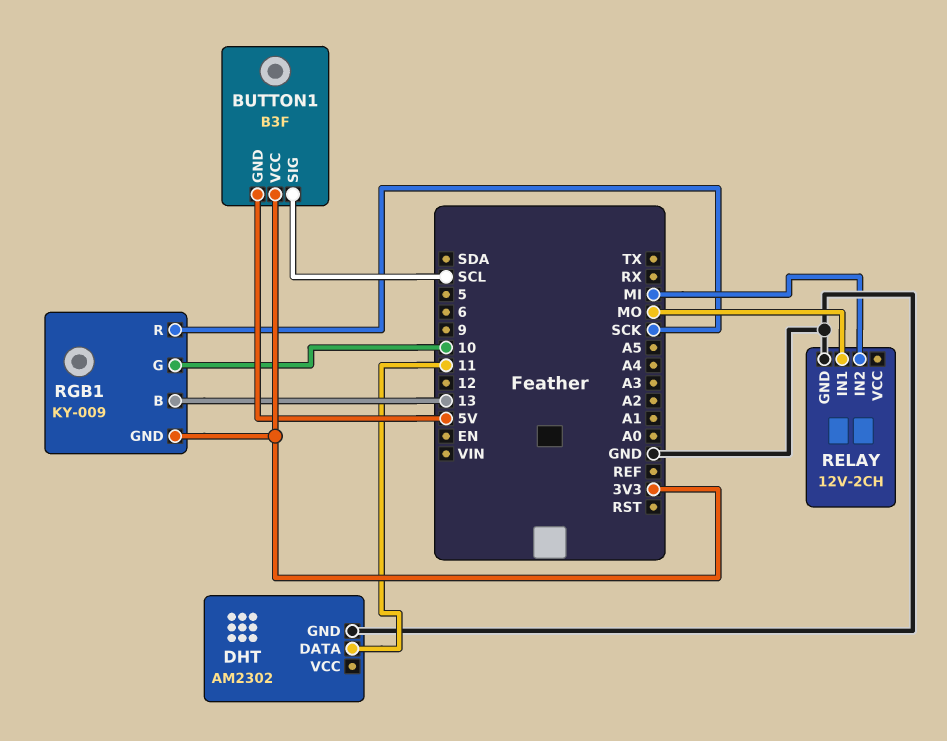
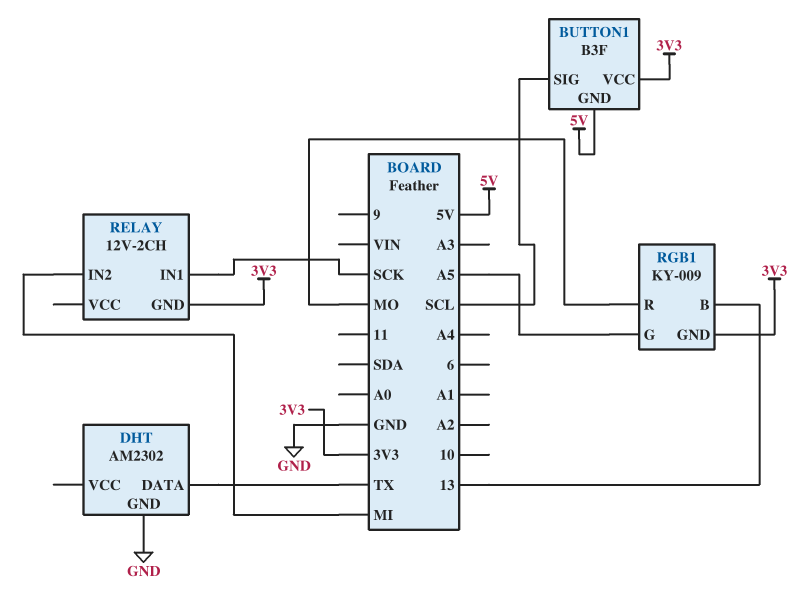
DHT pin DATA: 11 -> TX
RELAY pin GND: GND -> 3V3
RELAY pin IN1: MO -> SCK
RGB1 pin G: 10 -> A5
RGB1 pin R: SCK -> MO

